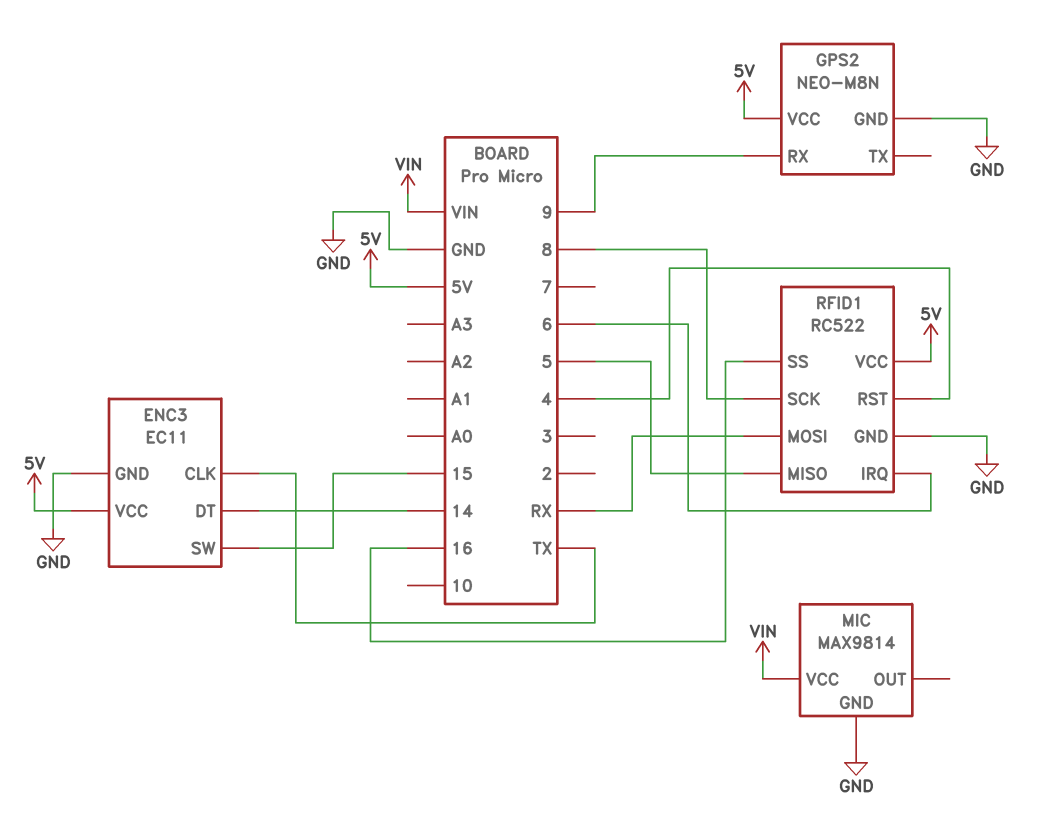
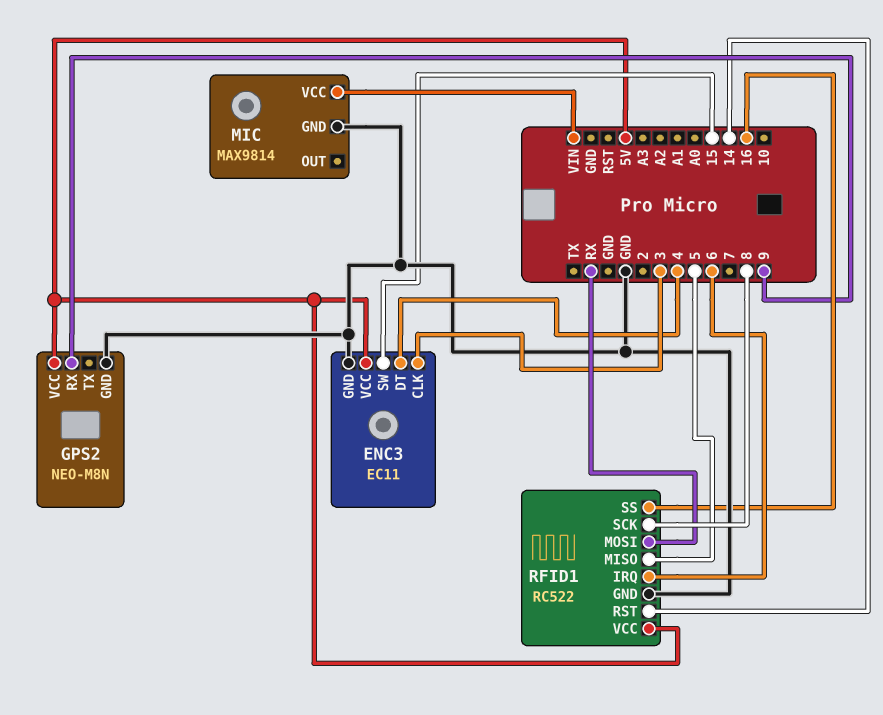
ENC3 pin CLK: TX -> 3
ENC3 pin DT: 14 -> 4
RFID1 pin RST: 4 -> 14

